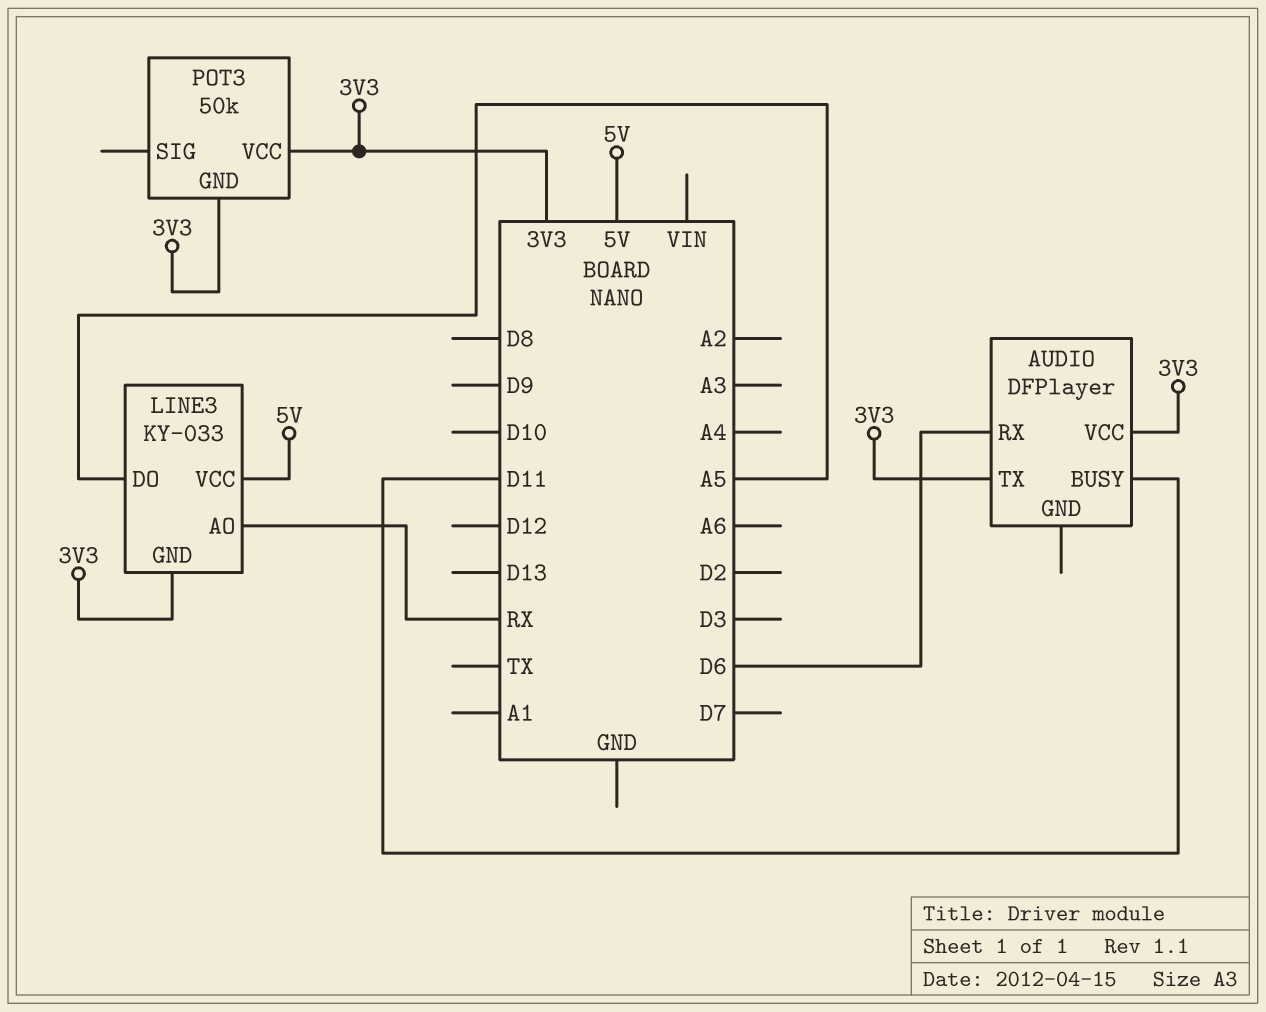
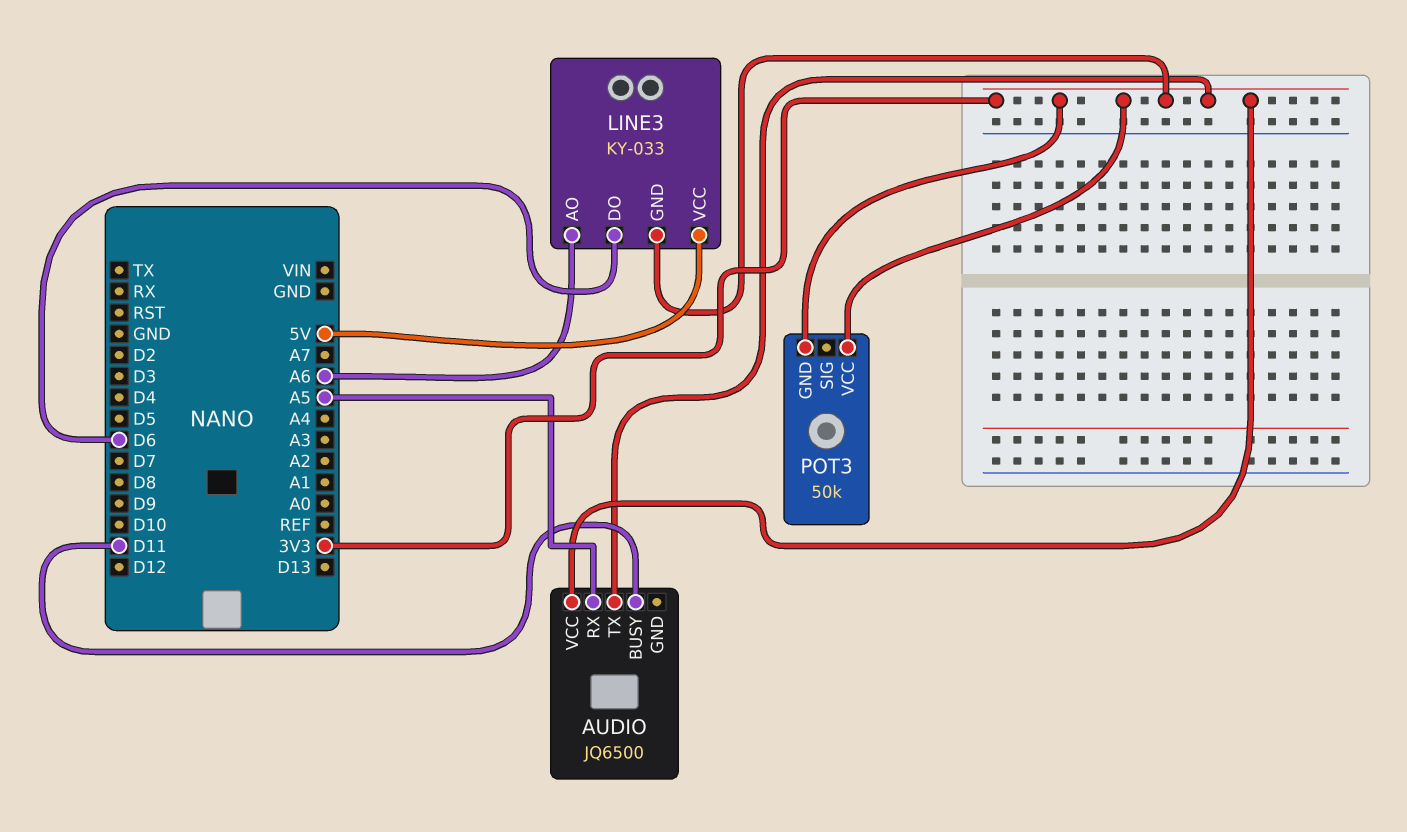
AUDIO: DFPlayer -> JQ6500
AUDIO pin RX: D6 -> A5
LINE3 pin AO: RX -> A6
LINE3 pin DO: A5 -> D6

